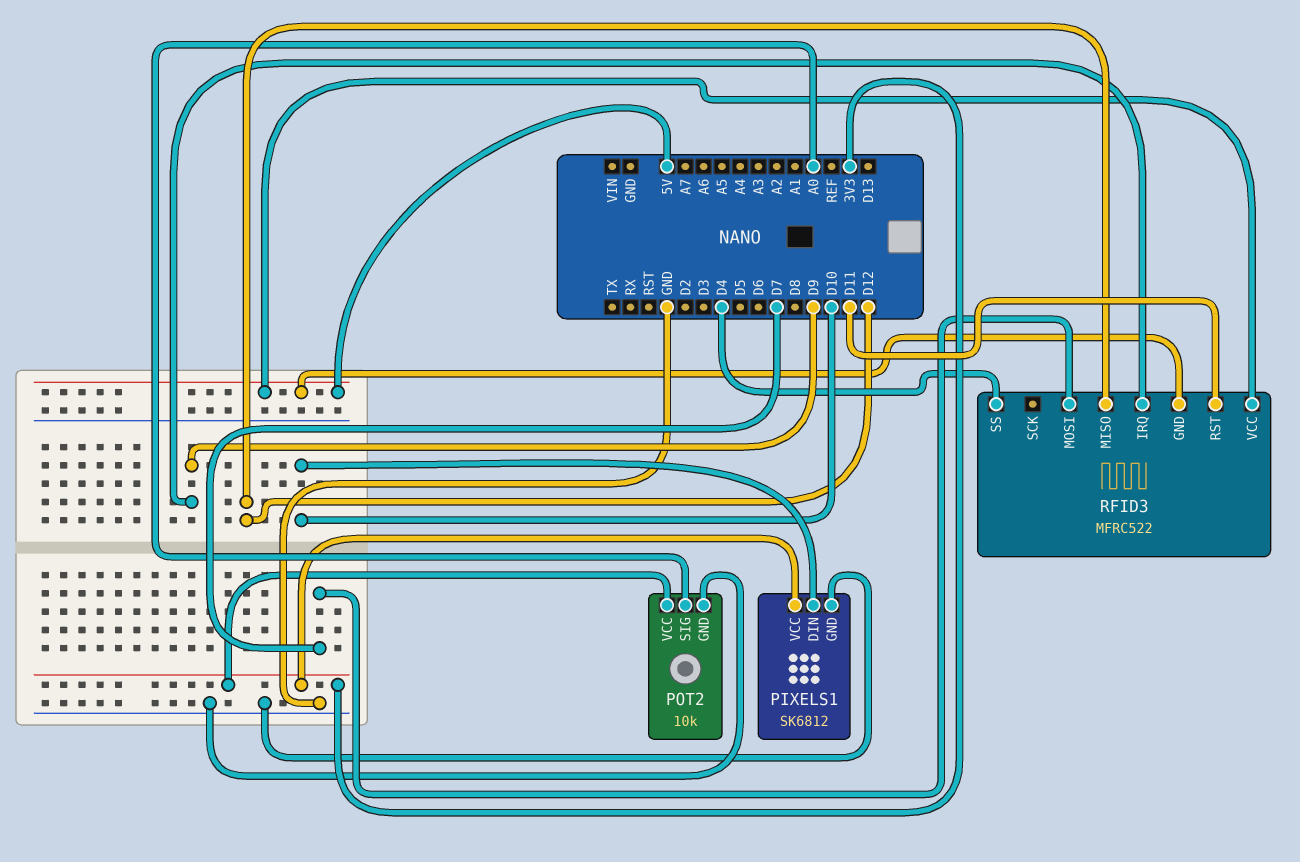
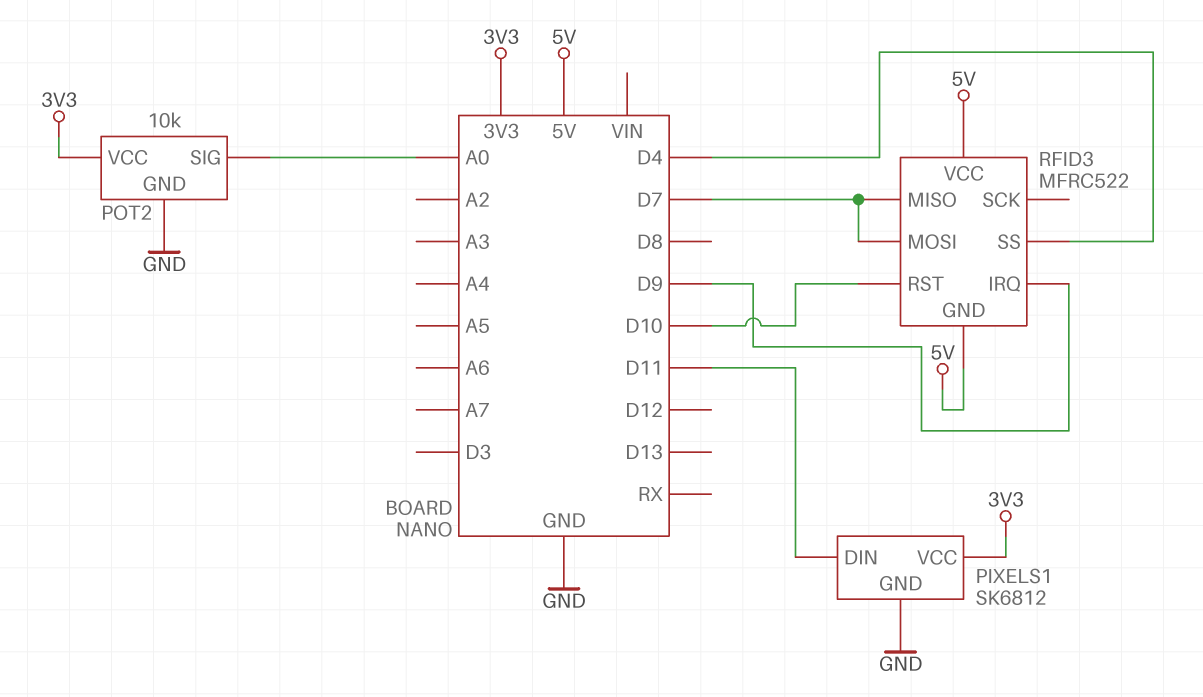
PIXELS1 pin DIN: D10 -> D11
RFID3 pin MISO: D12 -> D7
RFID3 pin RST: D11 -> D10

